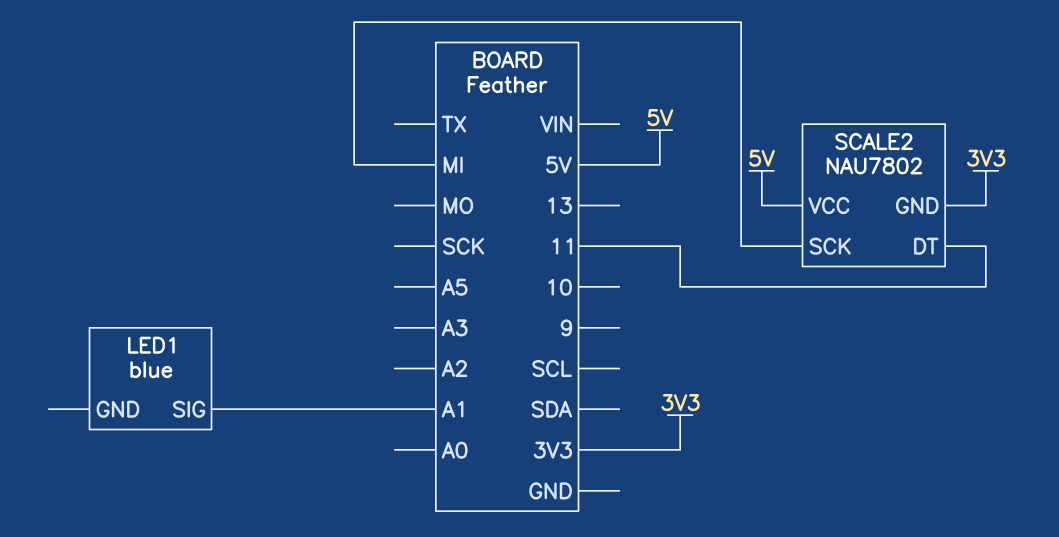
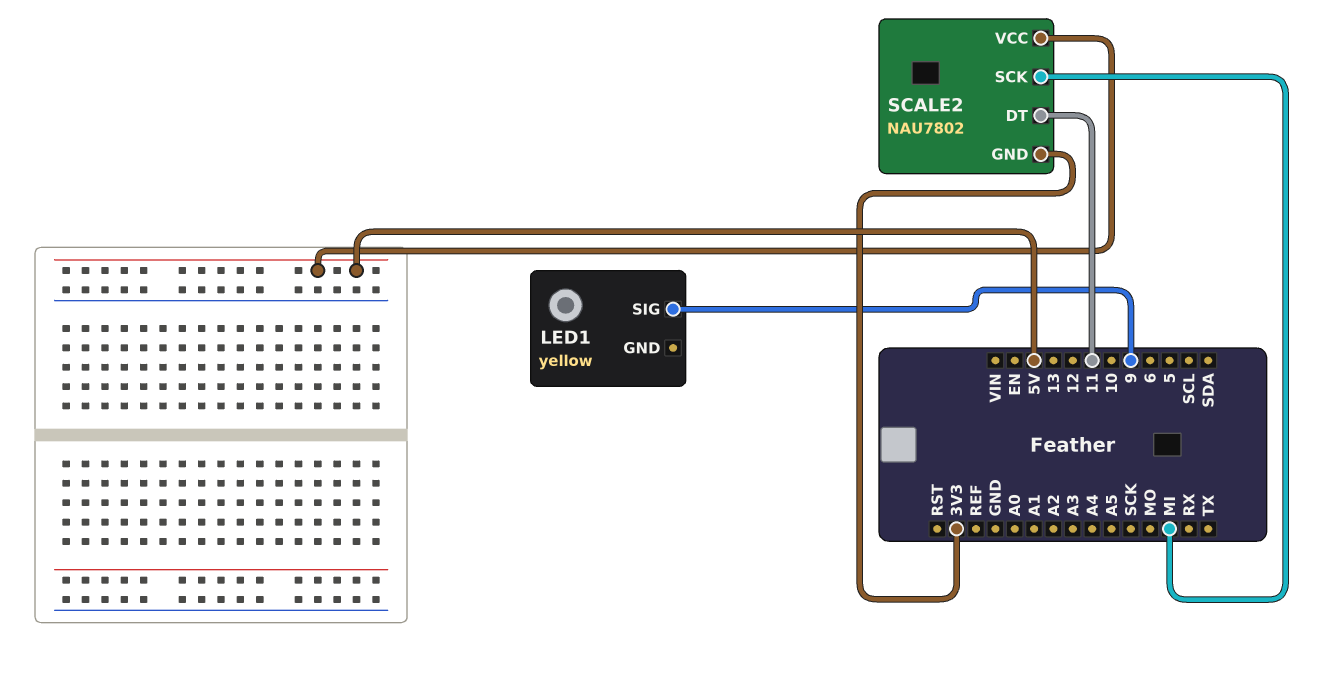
LED1: blue -> yellow
LED1 pin SIG: A1 -> 9

